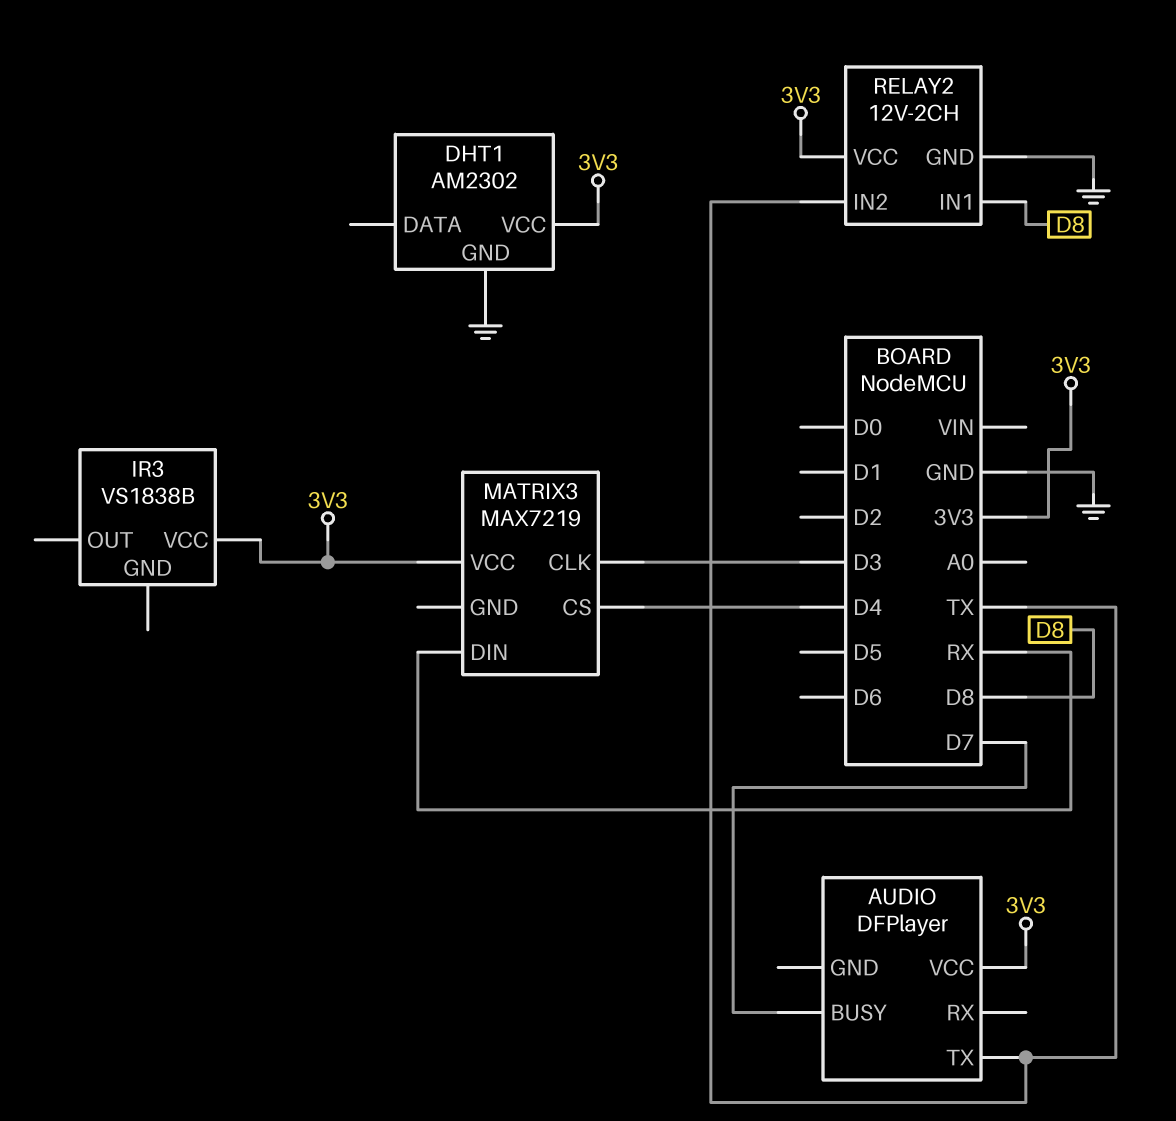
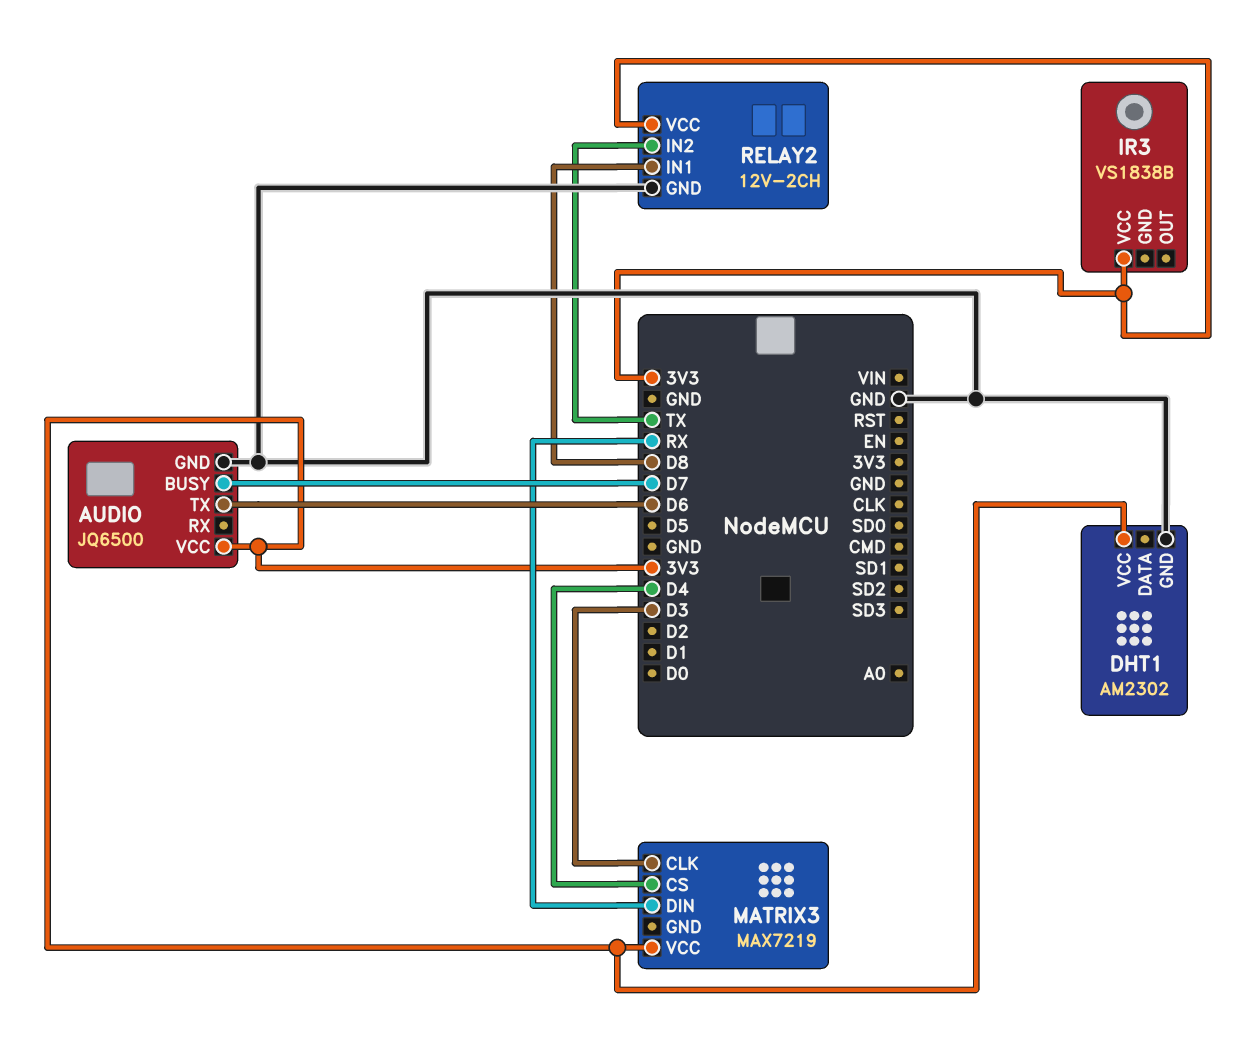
AUDIO: DFPlayer -> JQ6500
AUDIO pin GND: none -> GND
AUDIO pin TX: TX -> D6

